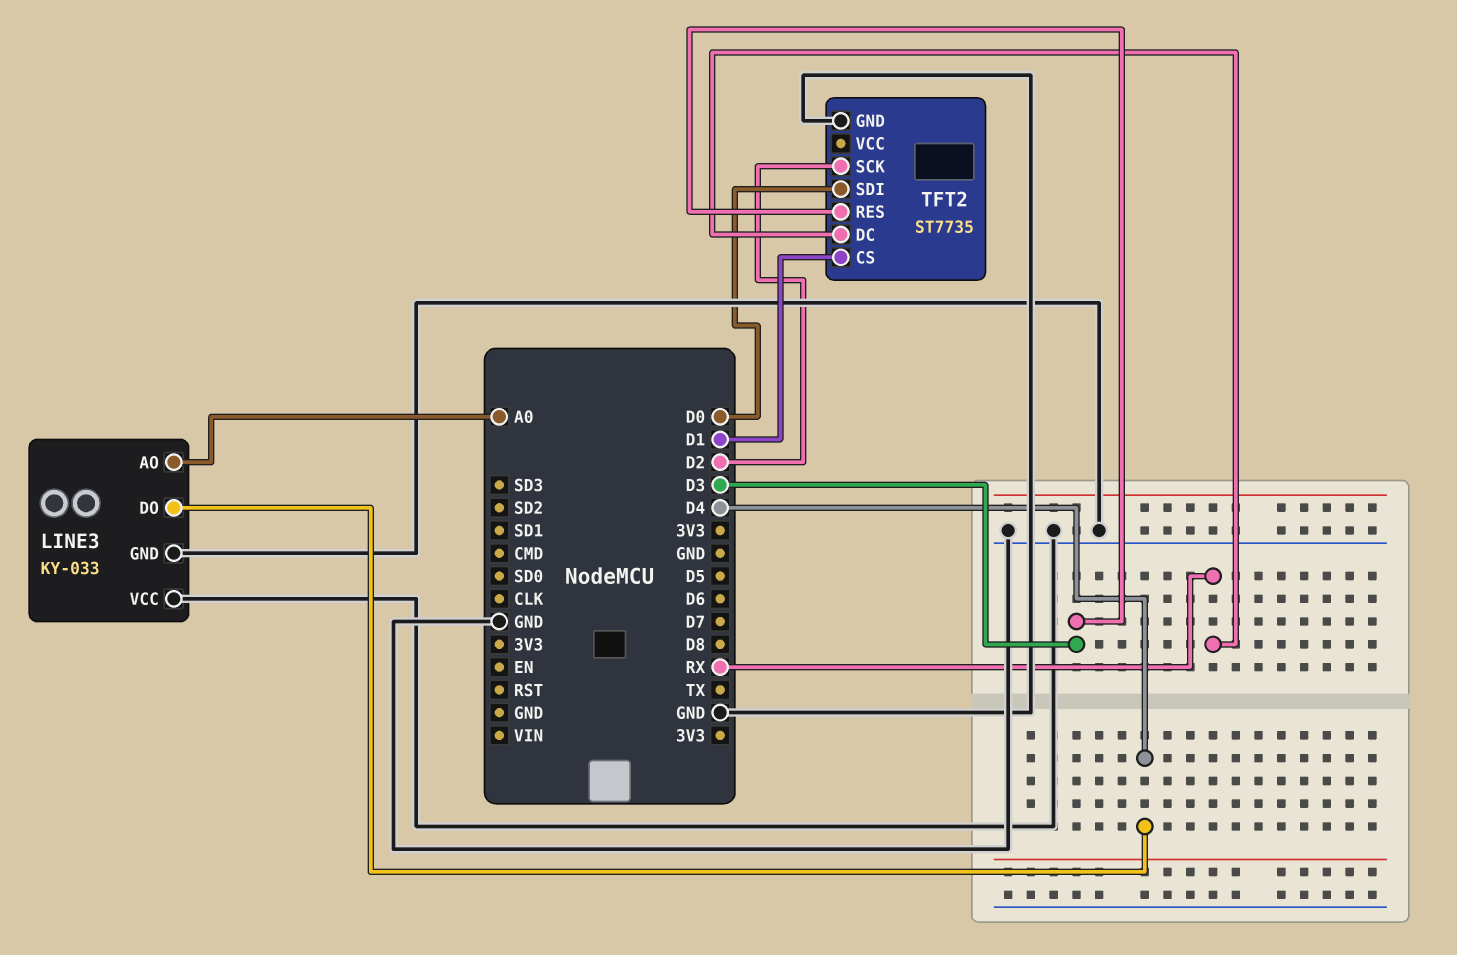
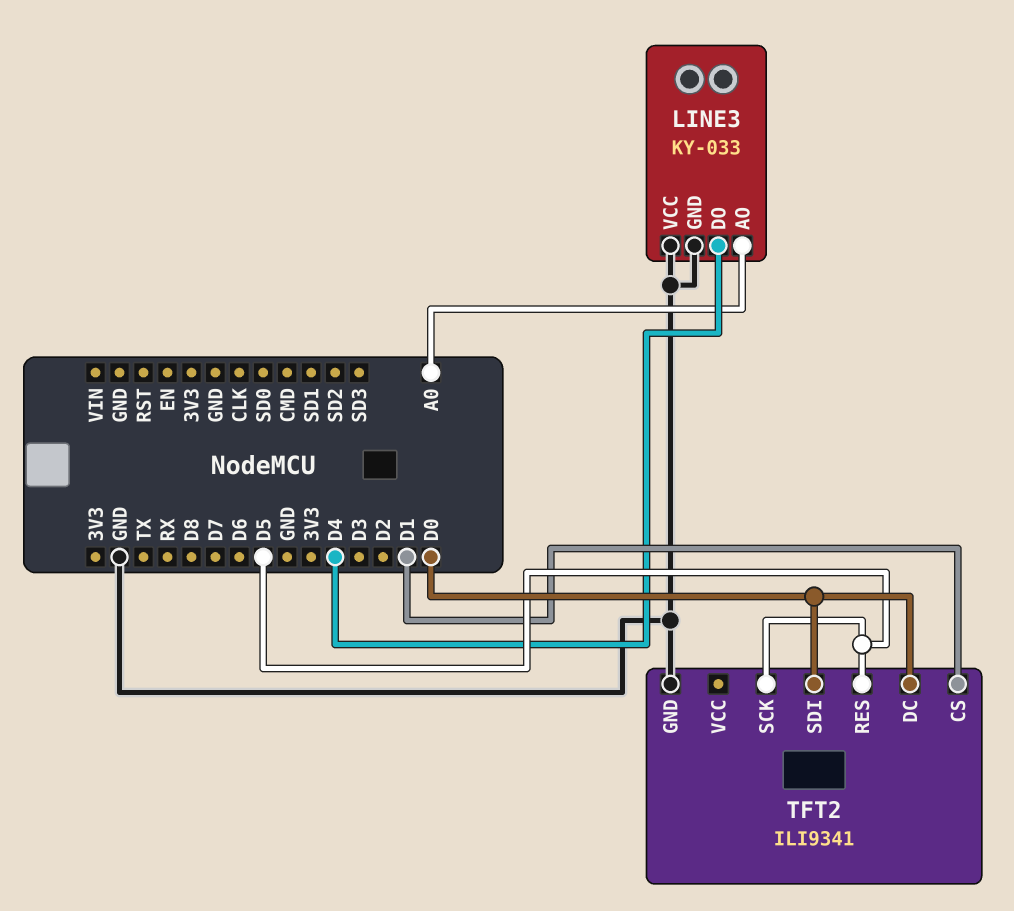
TFT2: ST7735 -> ILI9341
TFT2 pin DC: RX -> D0
TFT2 pin RES: D3 -> D5
TFT2 pin SCK: D2 -> D5

